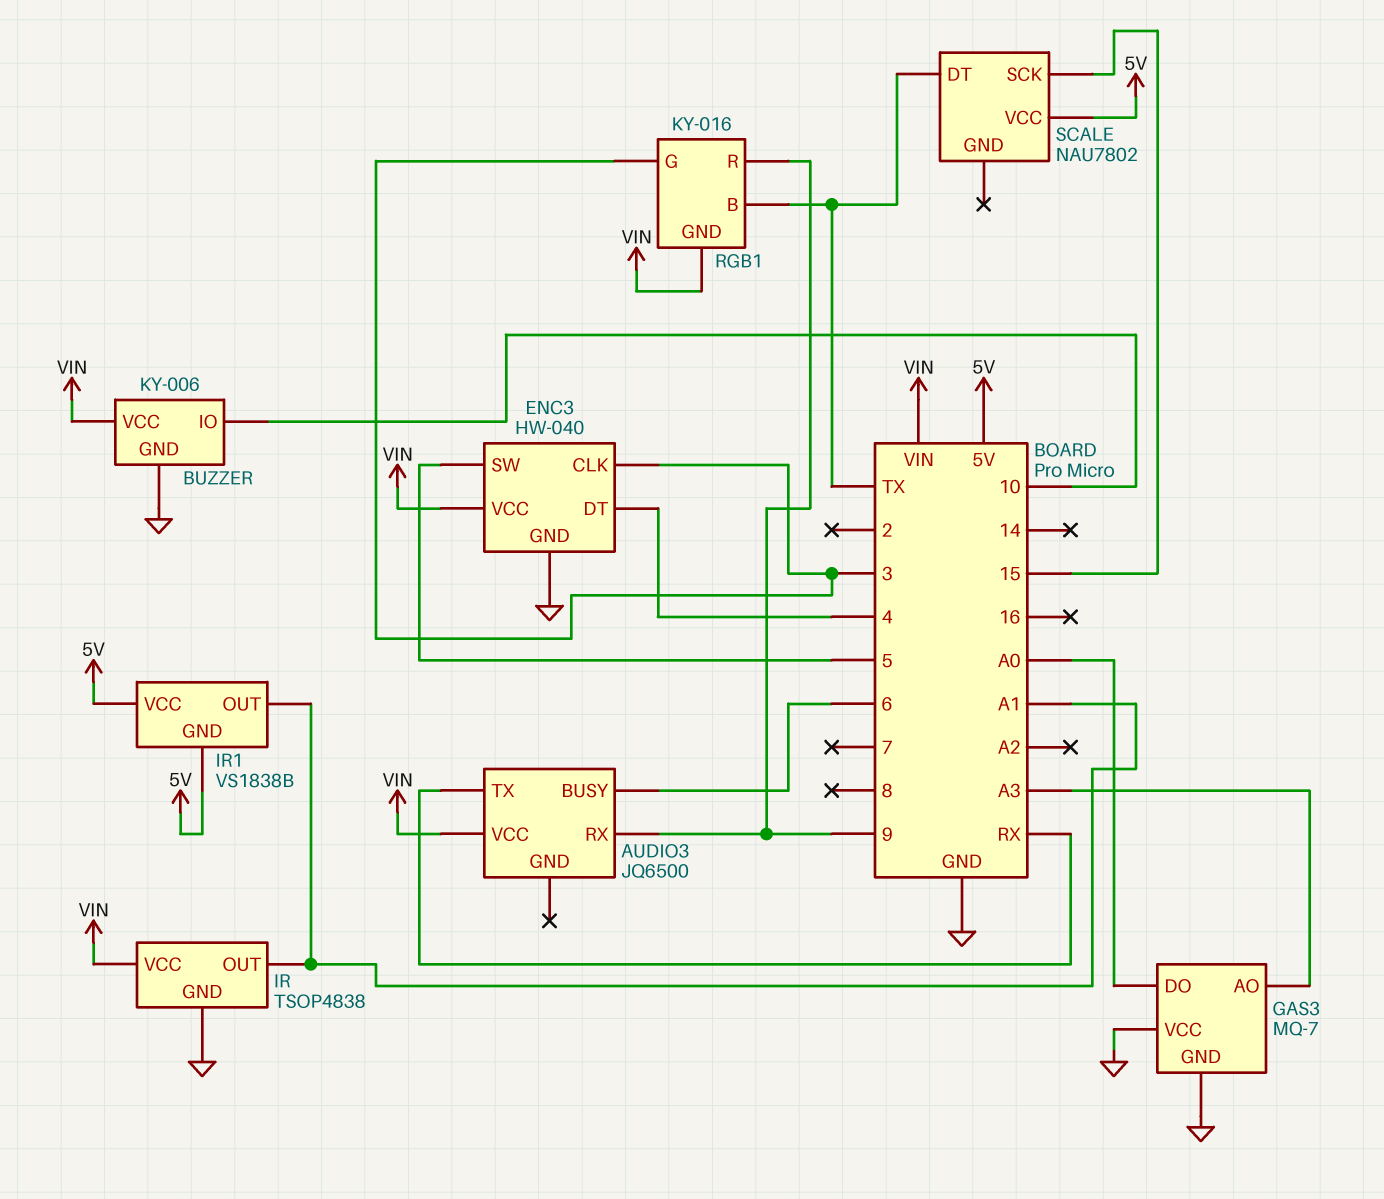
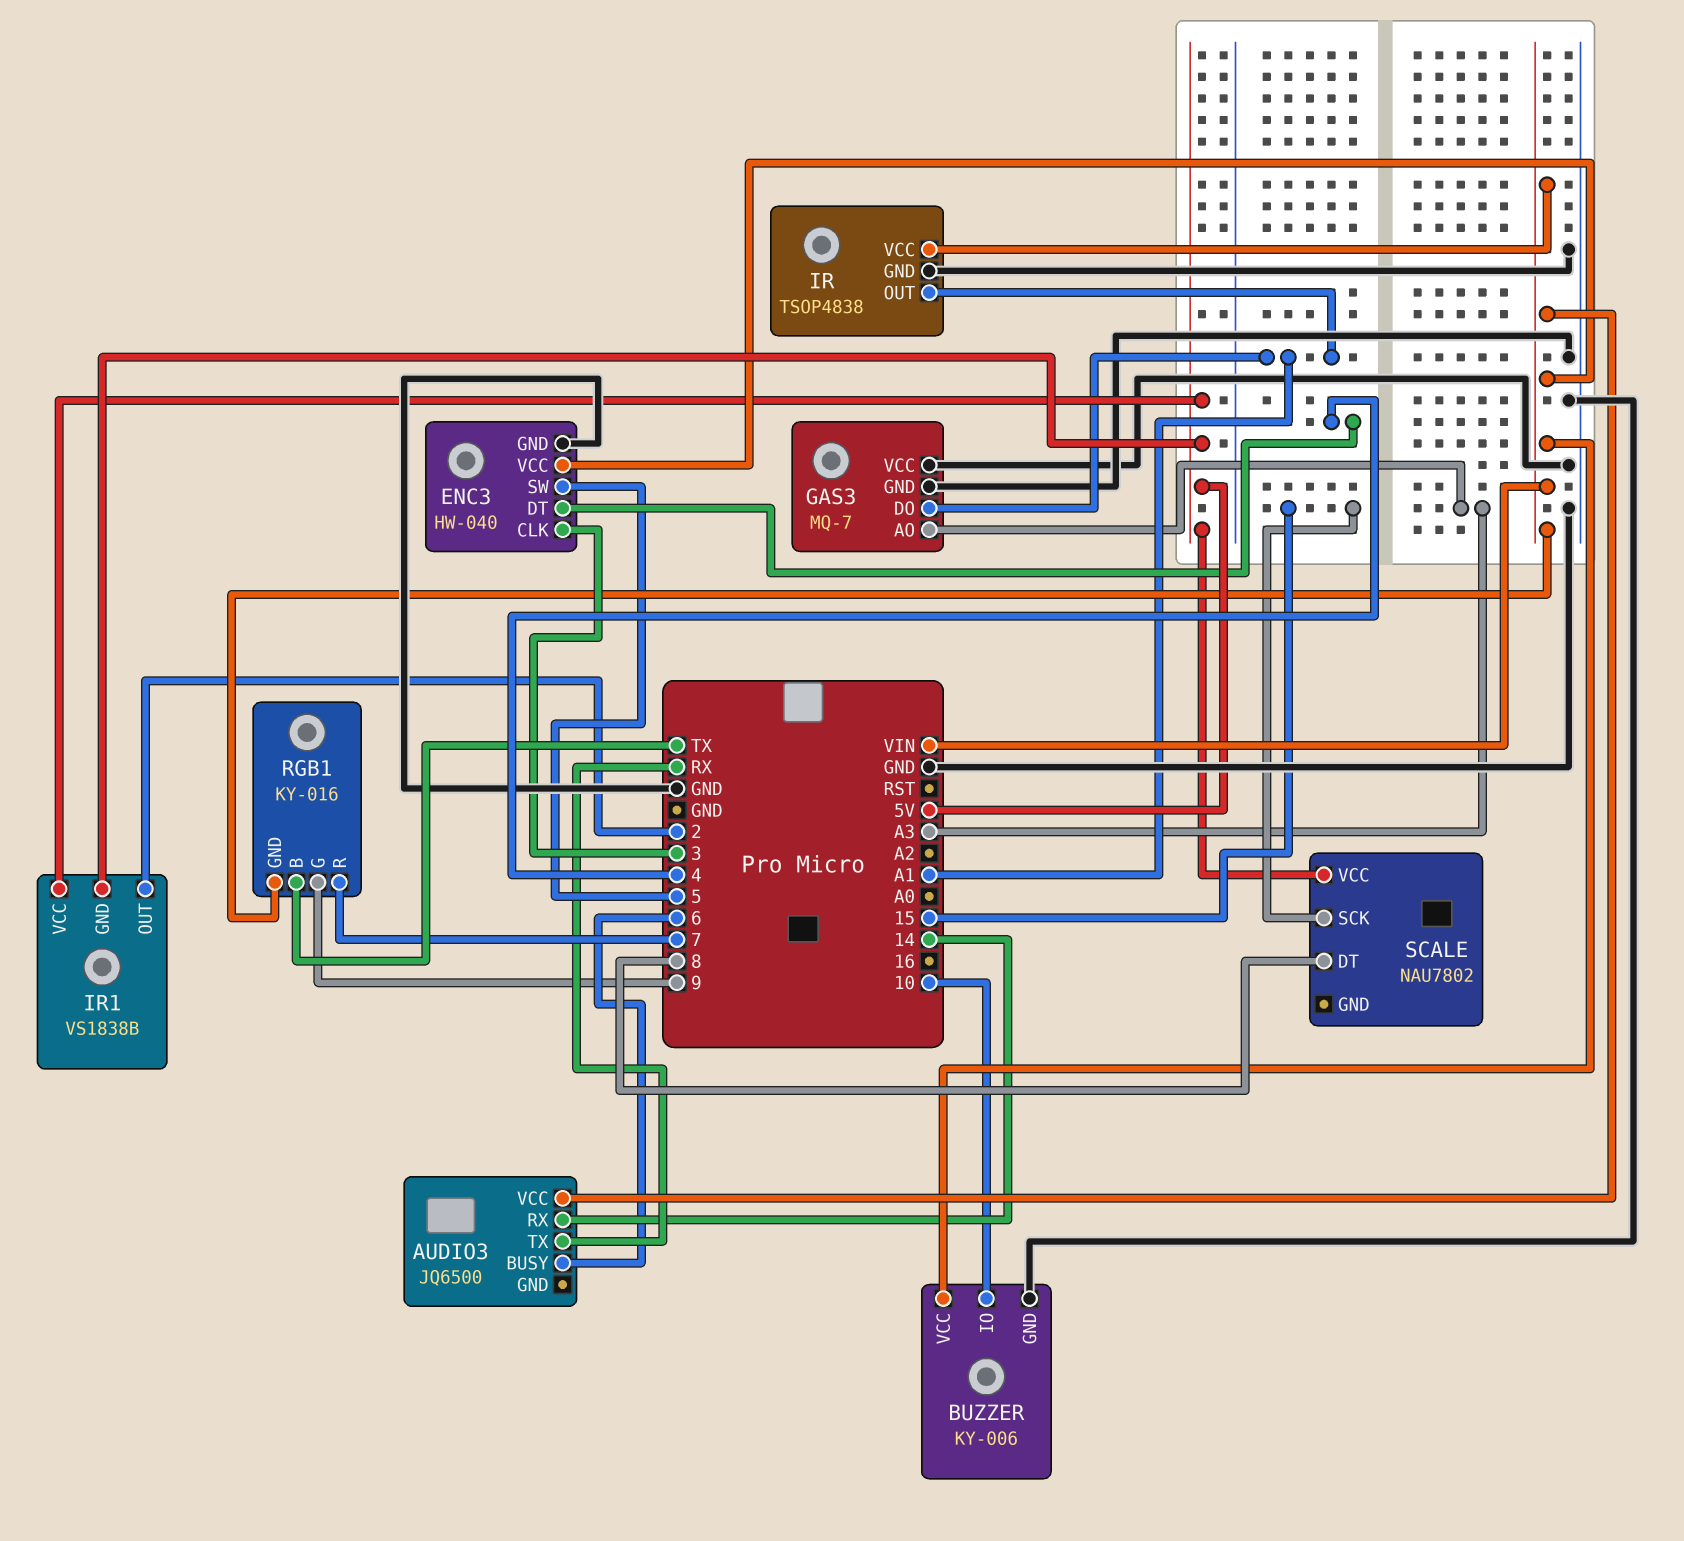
AUDIO3 pin RX: 9 -> 14
GAS3 pin DO: A0 -> A1
IR1 pin OUT: A1 -> 2
RGB1 pin G: 3 -> 9
RGB1 pin R: 9 -> 7
SCALE pin DT: TX -> 8

